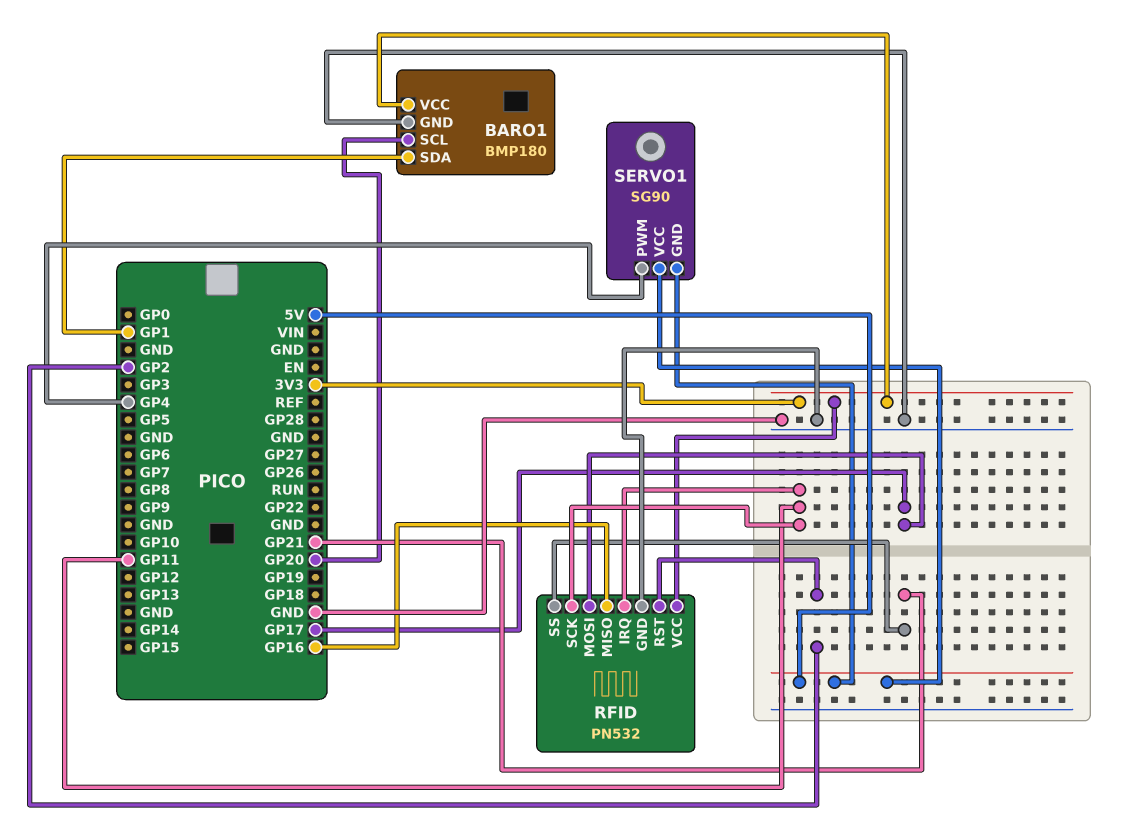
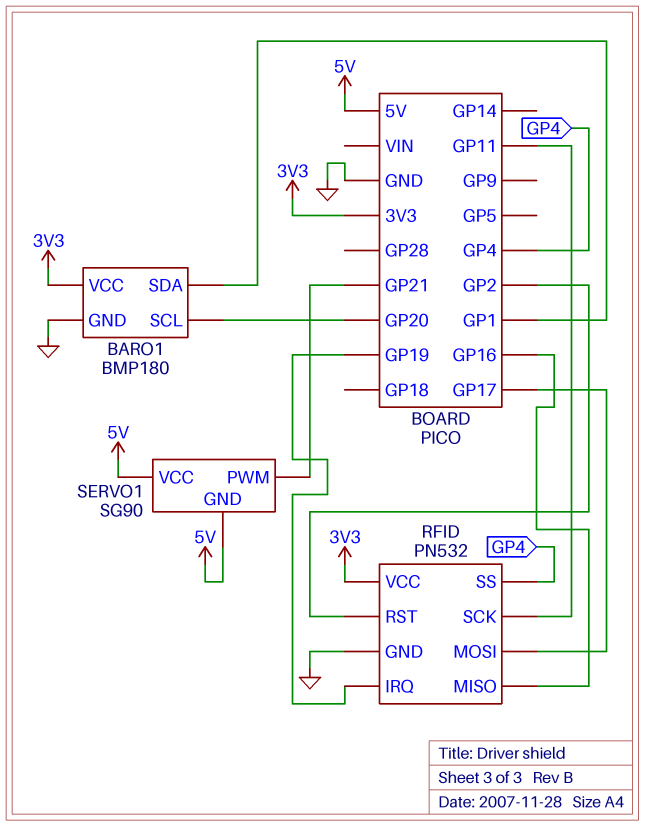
RFID pin IRQ: GP11 -> GP19
RFID pin SS: GP21 -> GP4
SERVO1 pin PWM: GP4 -> GP21

